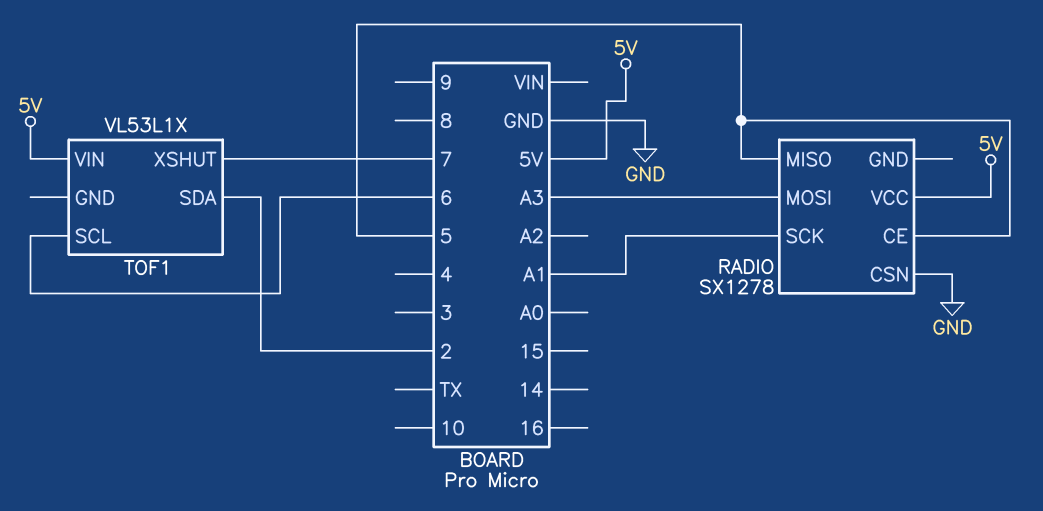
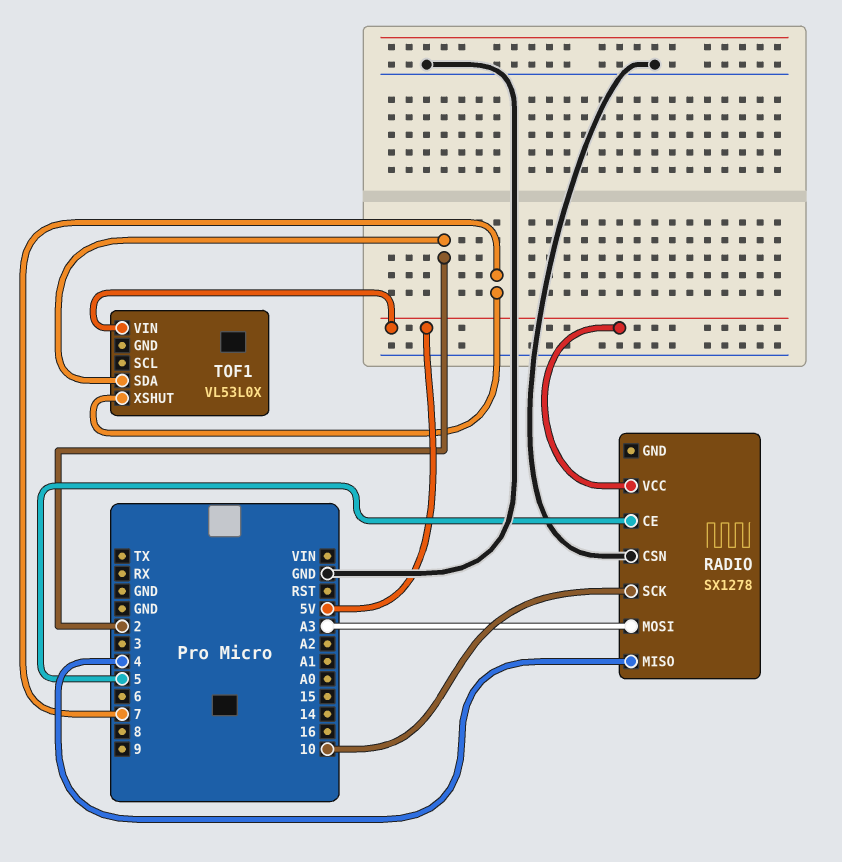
RADIO pin MISO: 5 -> 4
RADIO pin SCK: A1 -> 10
TOF1: VL53L1X -> VL53L0X
TOF1 pin SCL: 6 -> none

